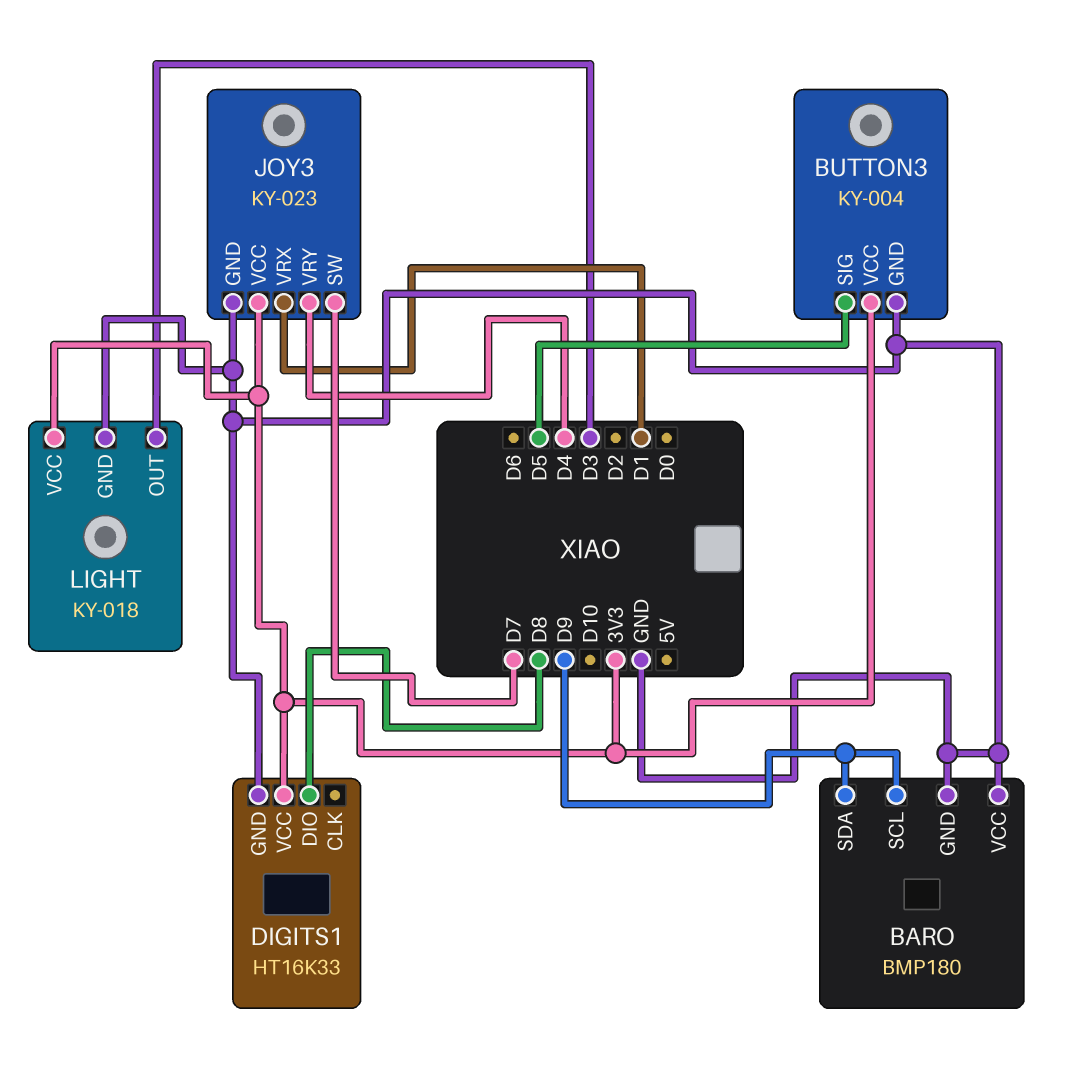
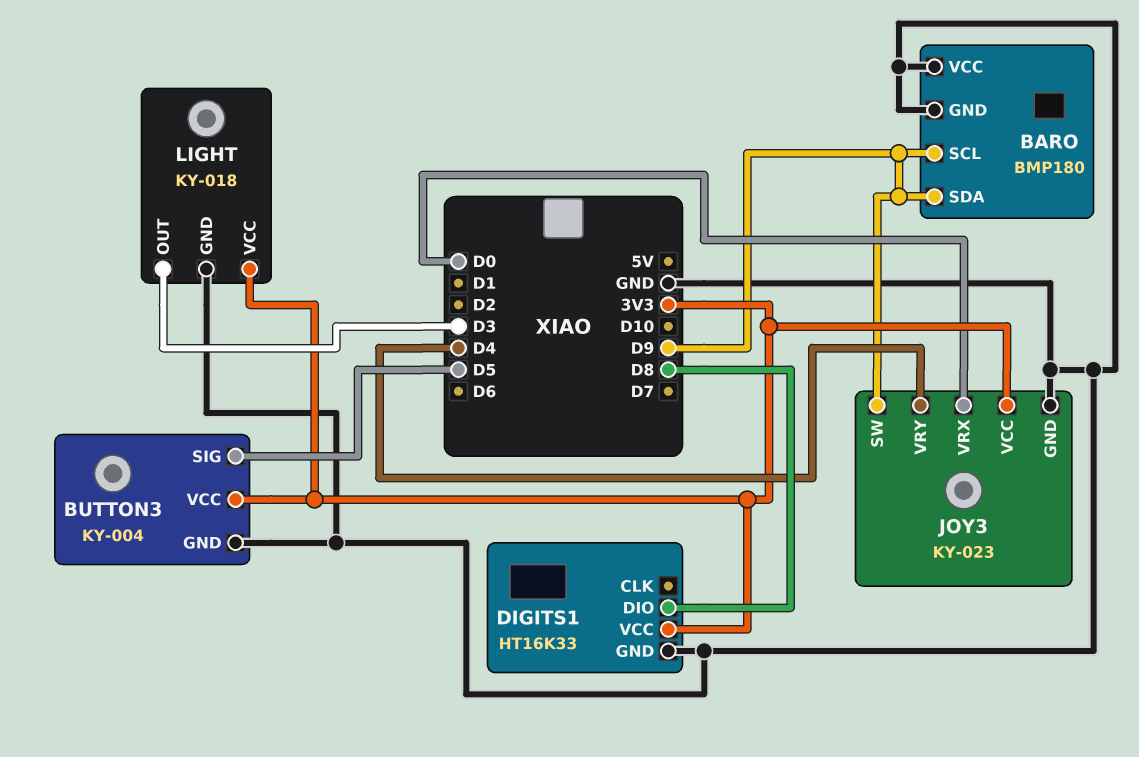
JOY3 pin SW: D7 -> D9
JOY3 pin VRX: D1 -> D0

